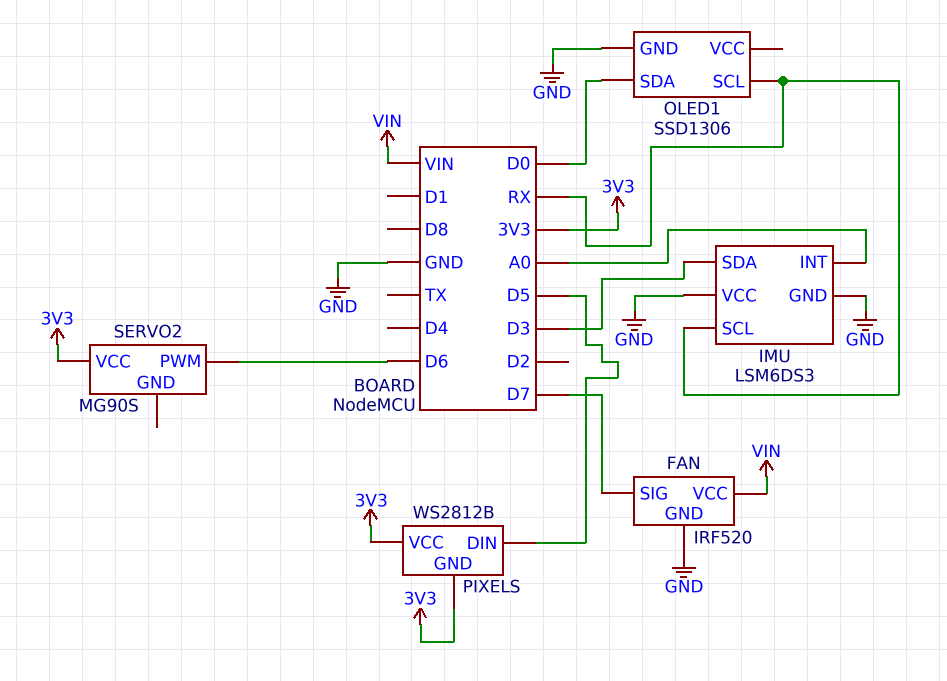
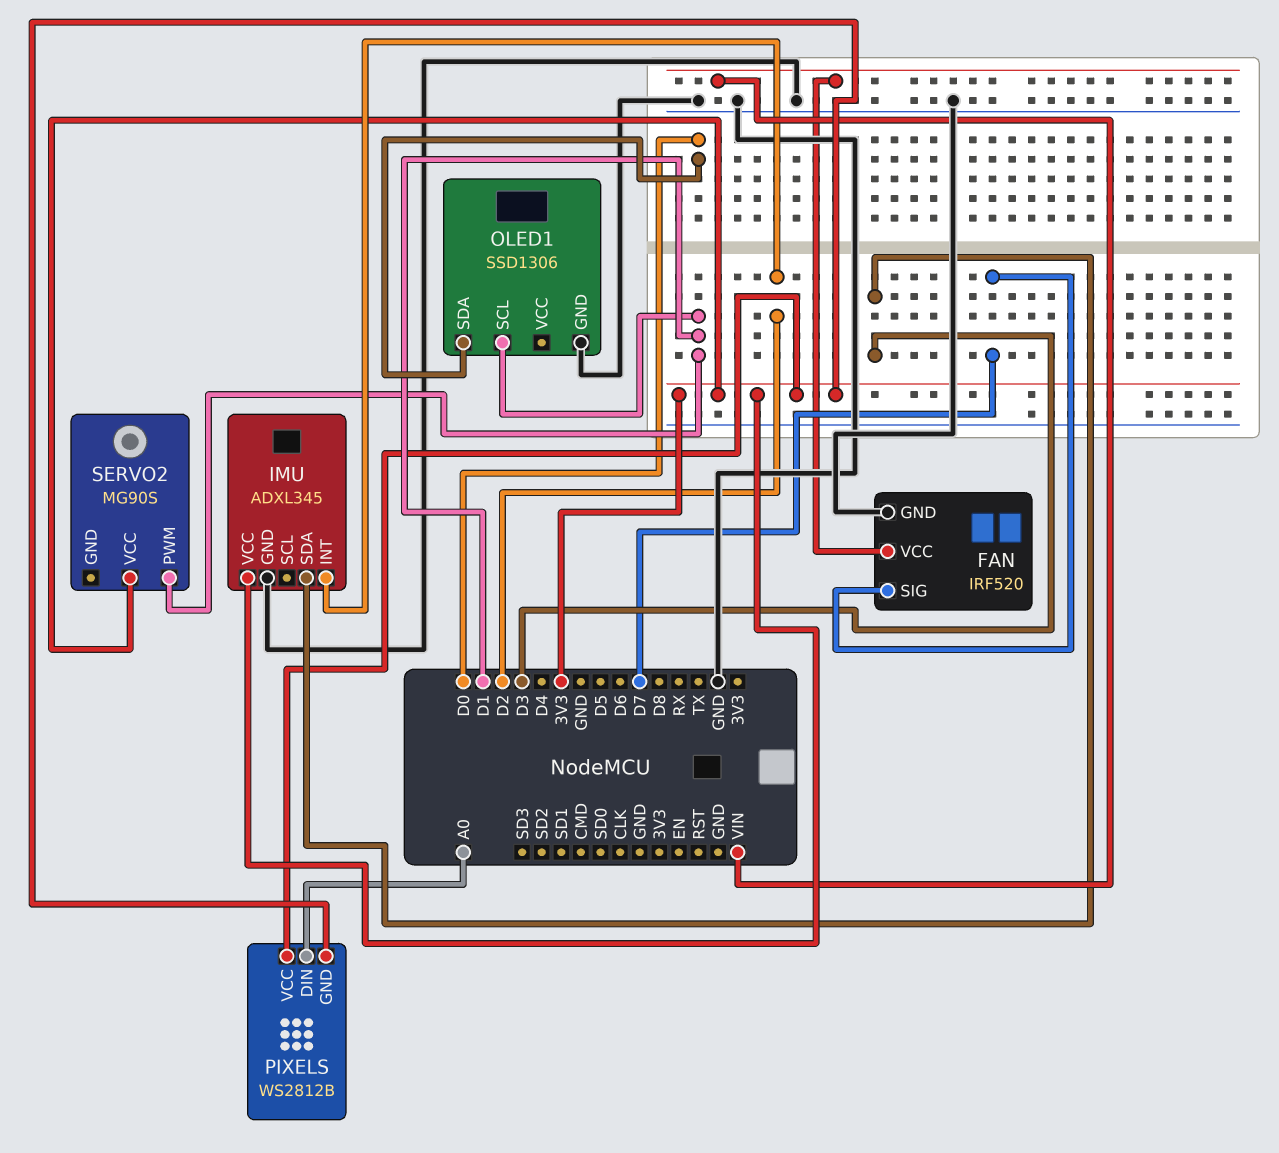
IMU: LSM6DS3 -> ADXL345
IMU pin INT: A0 -> D2
IMU pin SCL: RX -> none
IMU pin VCC: GND -> 3V3
OLED1 pin SCL: RX -> D1
PIXELS pin DIN: D5 -> A0
SERVO2 pin PWM: D6 -> D1

